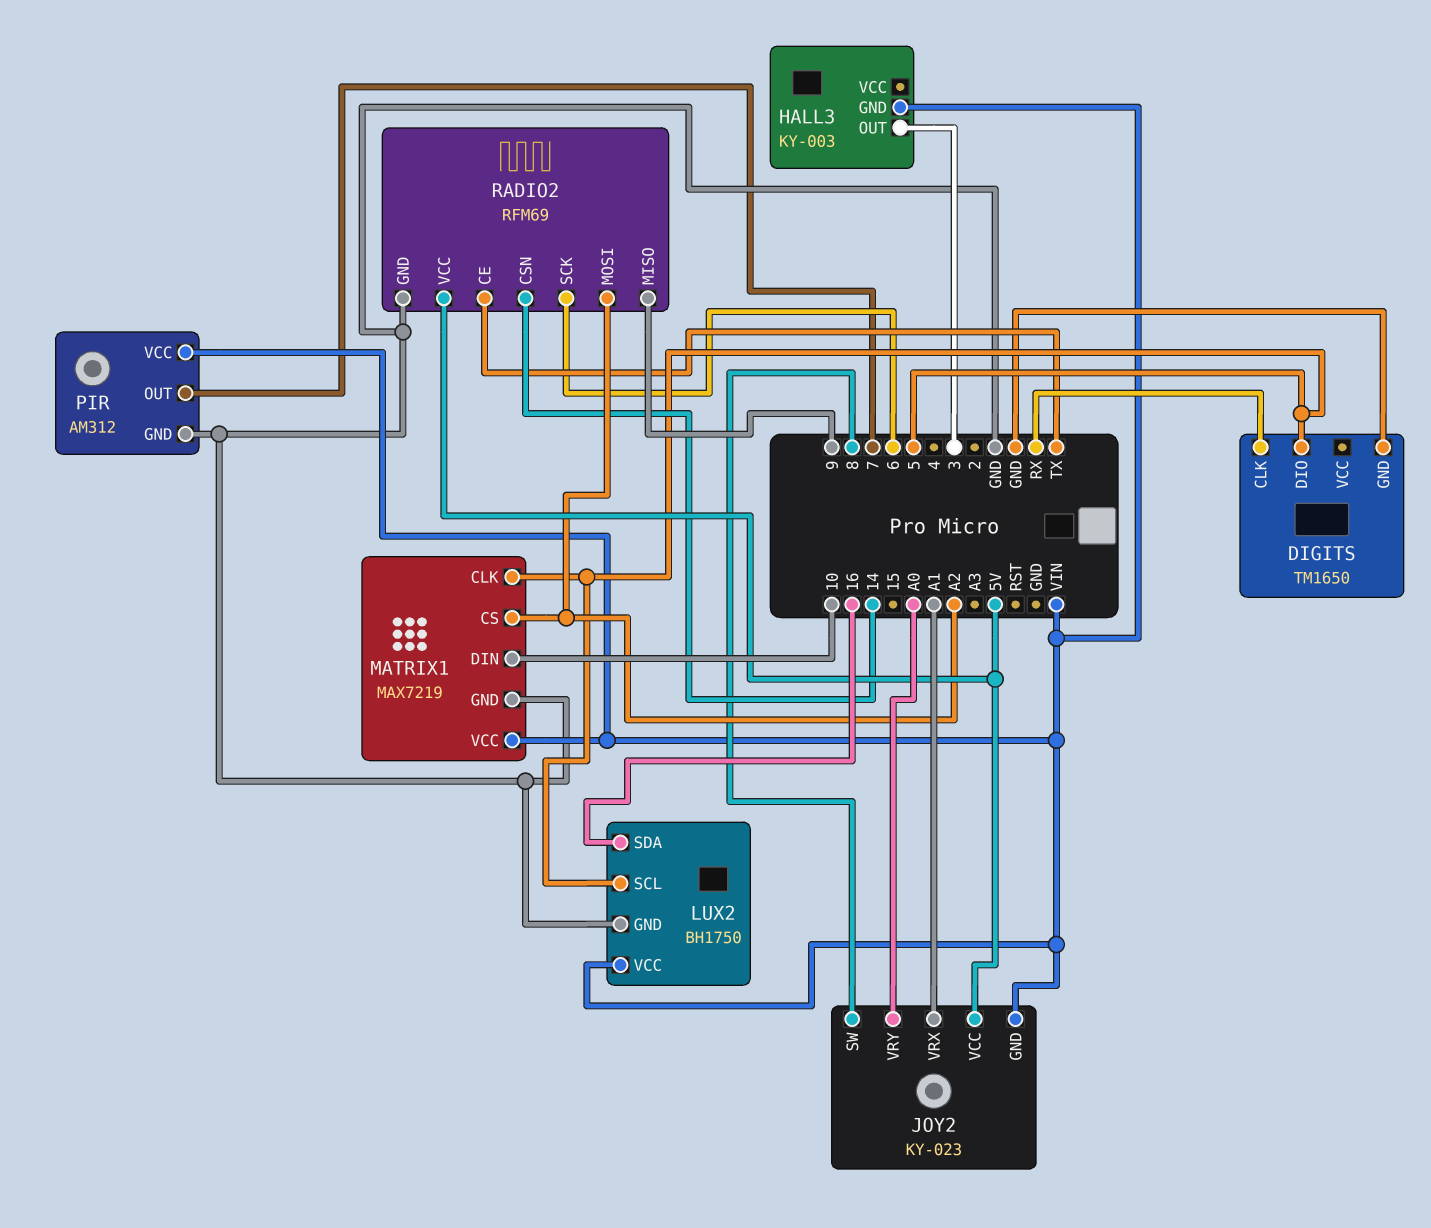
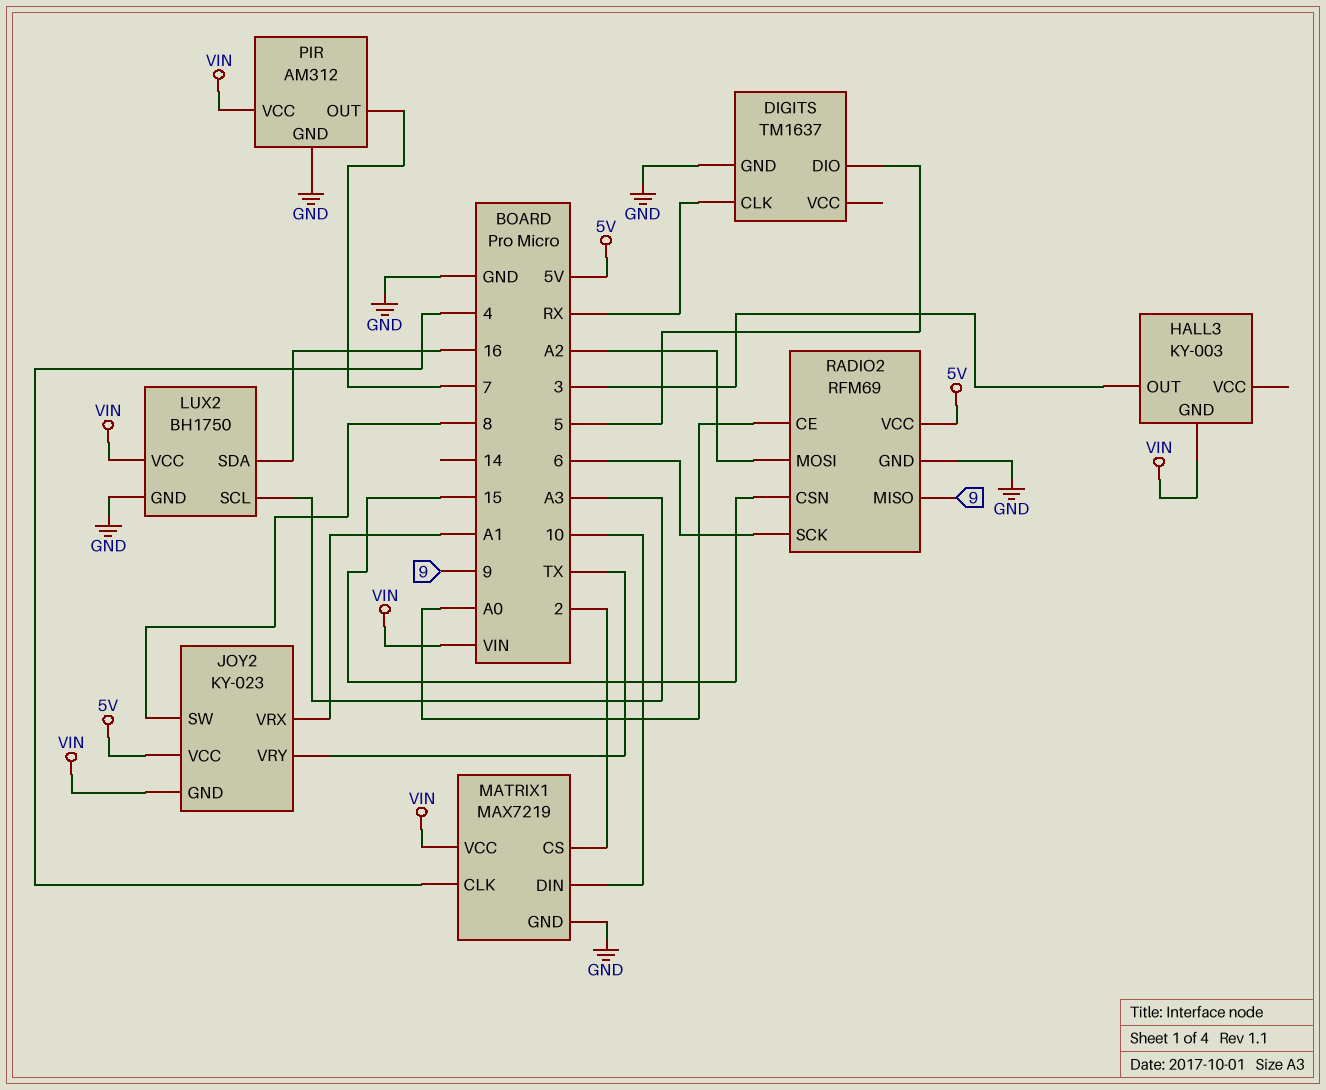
DIGITS: TM1650 -> TM1637
JOY2 pin VRY: A0 -> TX
LUX2 pin SCL: 5 -> A3
MATRIX1 pin CLK: 5 -> 4
MATRIX1 pin CS: A2 -> 2
RADIO2 pin CE: TX -> A0
RADIO2 pin CSN: 14 -> 15

